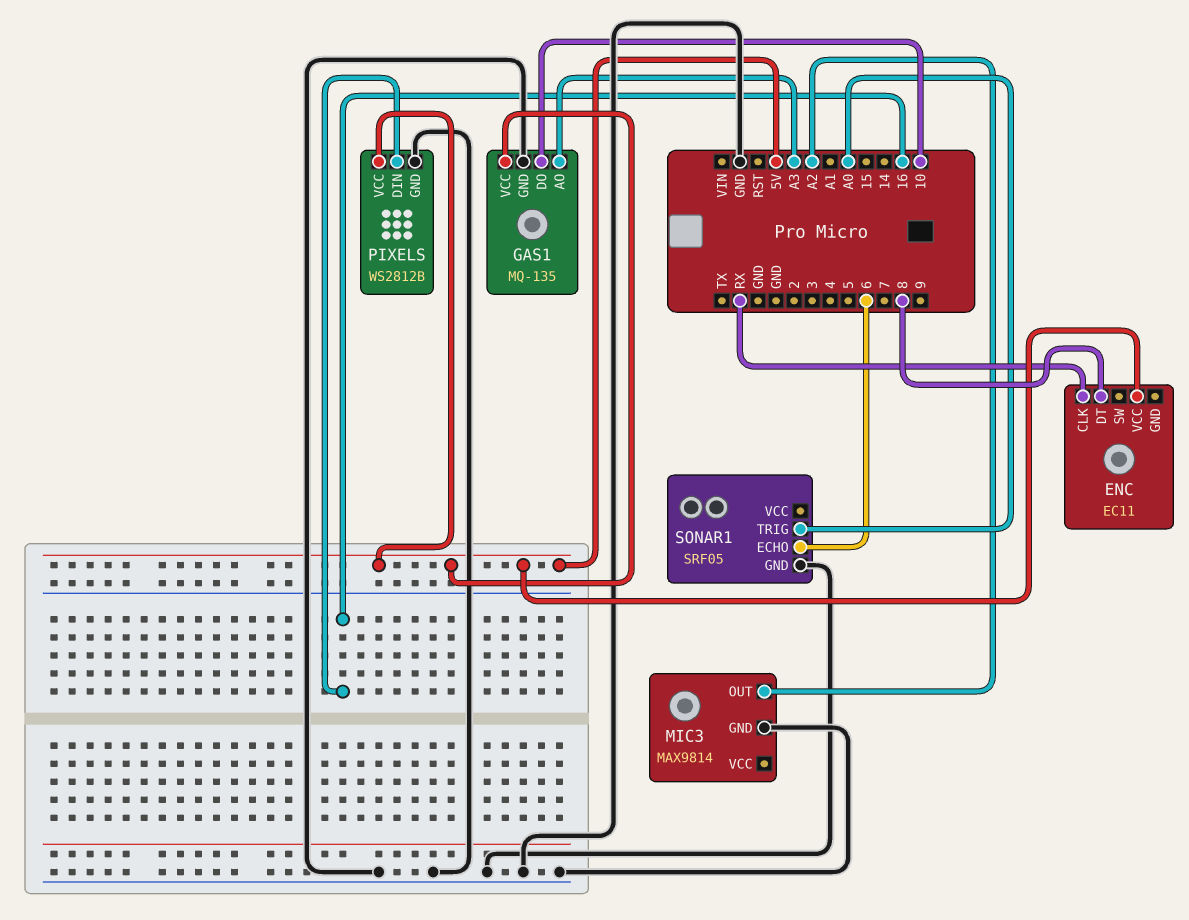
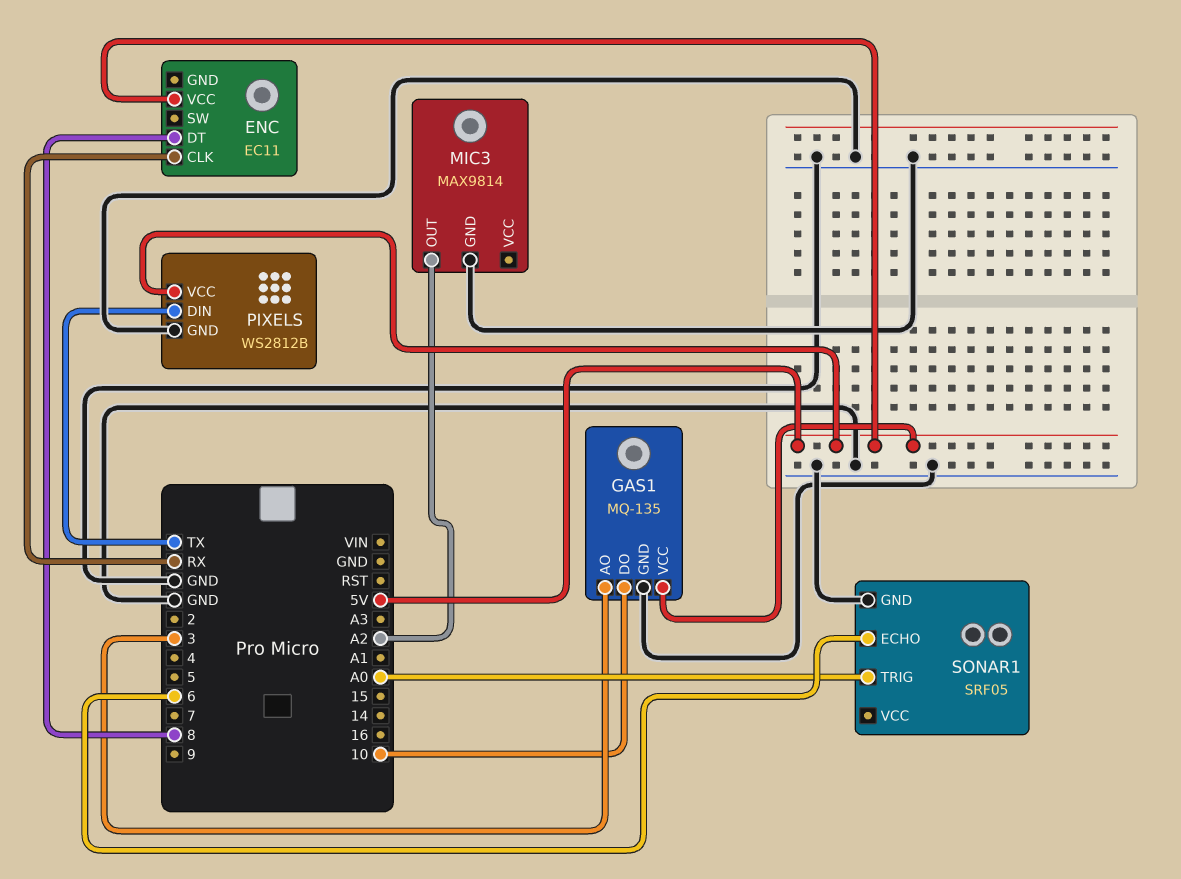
GAS1 pin AO: A3 -> 3
PIXELS pin DIN: 16 -> TX

